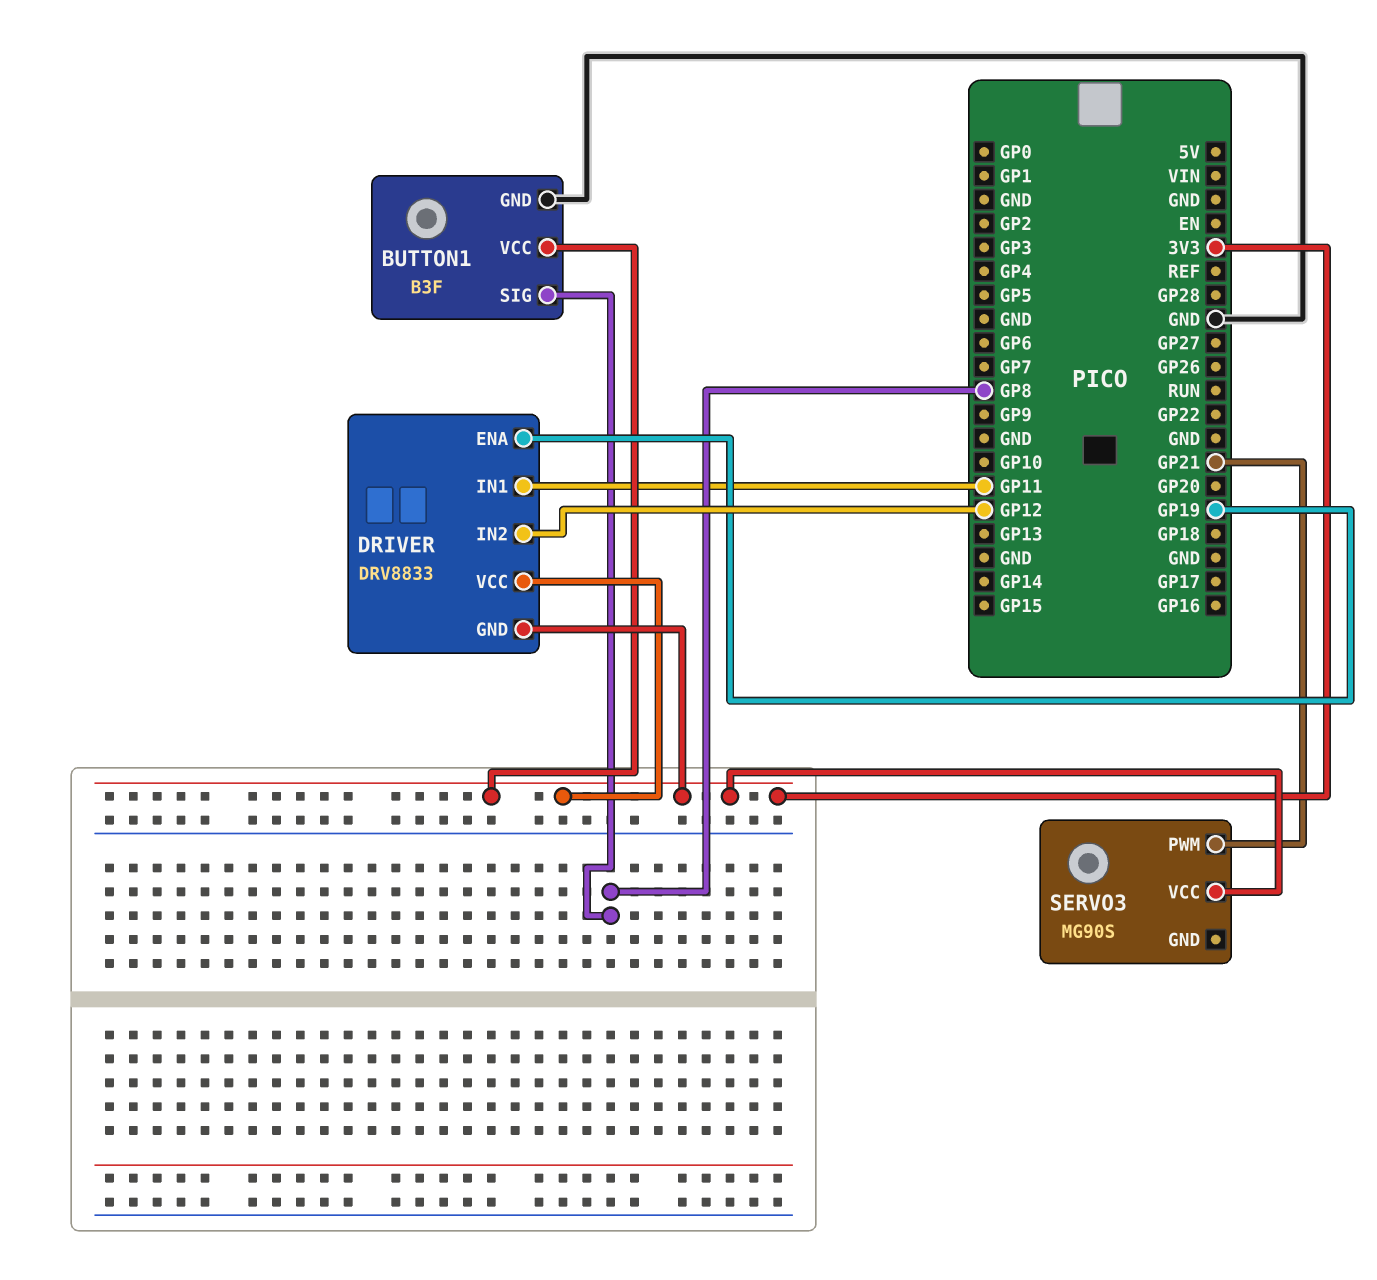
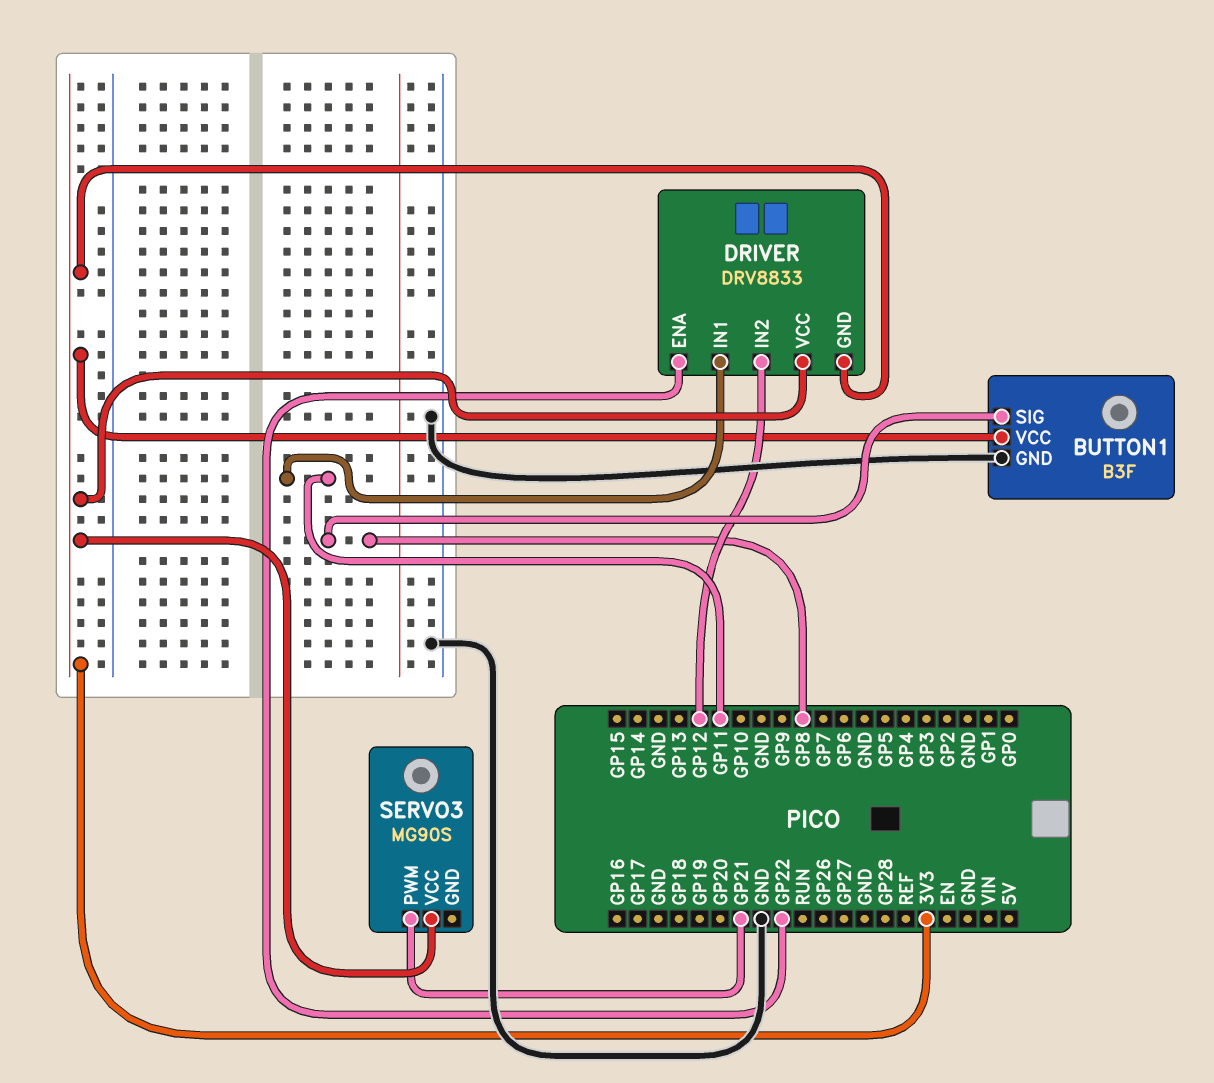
DRIVER pin ENA: GP19 -> GP22

